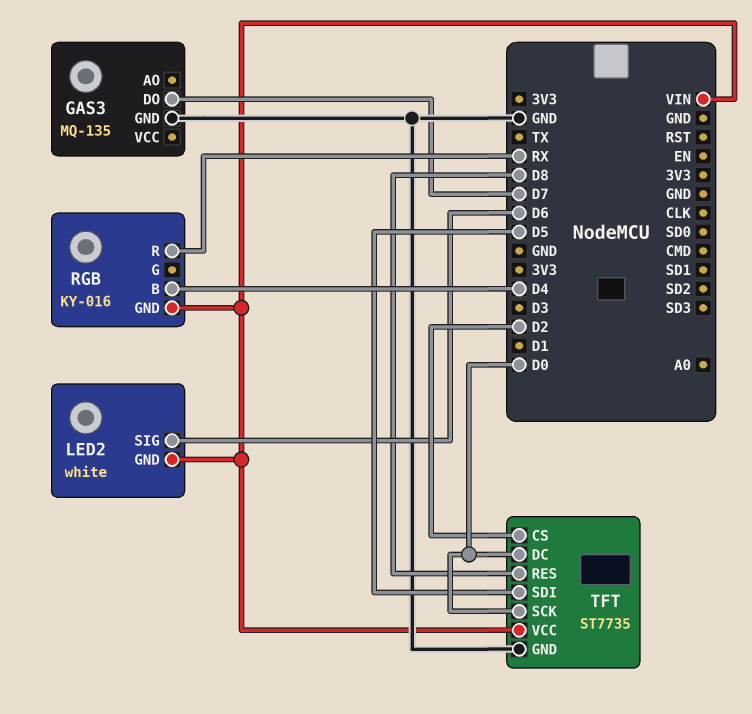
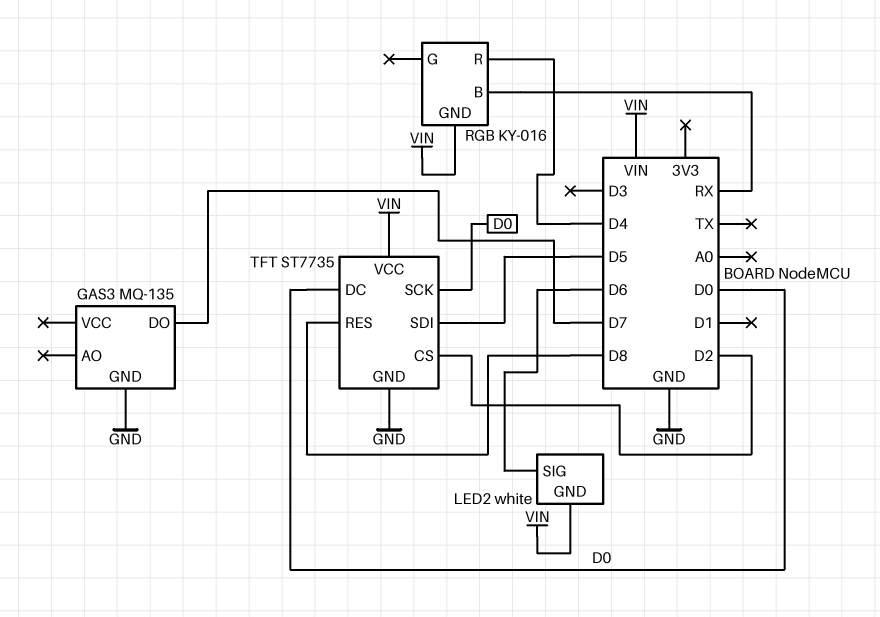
RGB pin B: D4 -> RX
RGB pin R: RX -> D4

